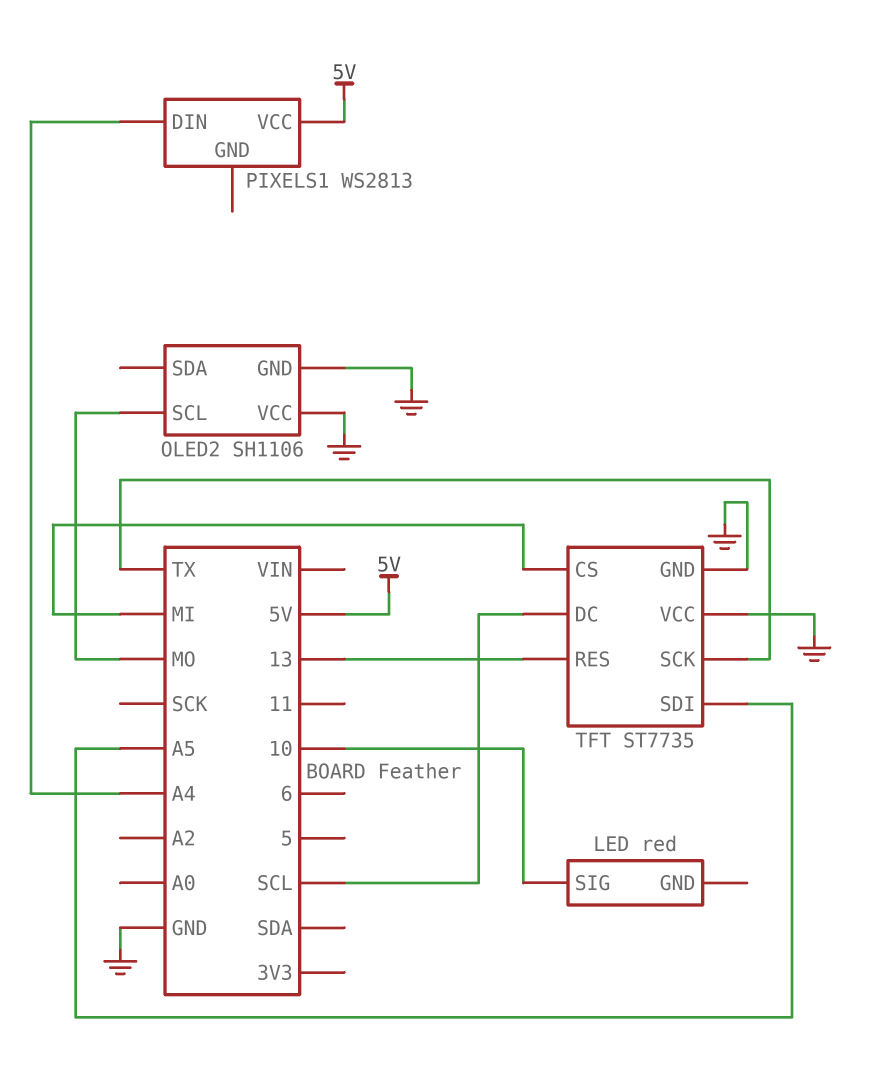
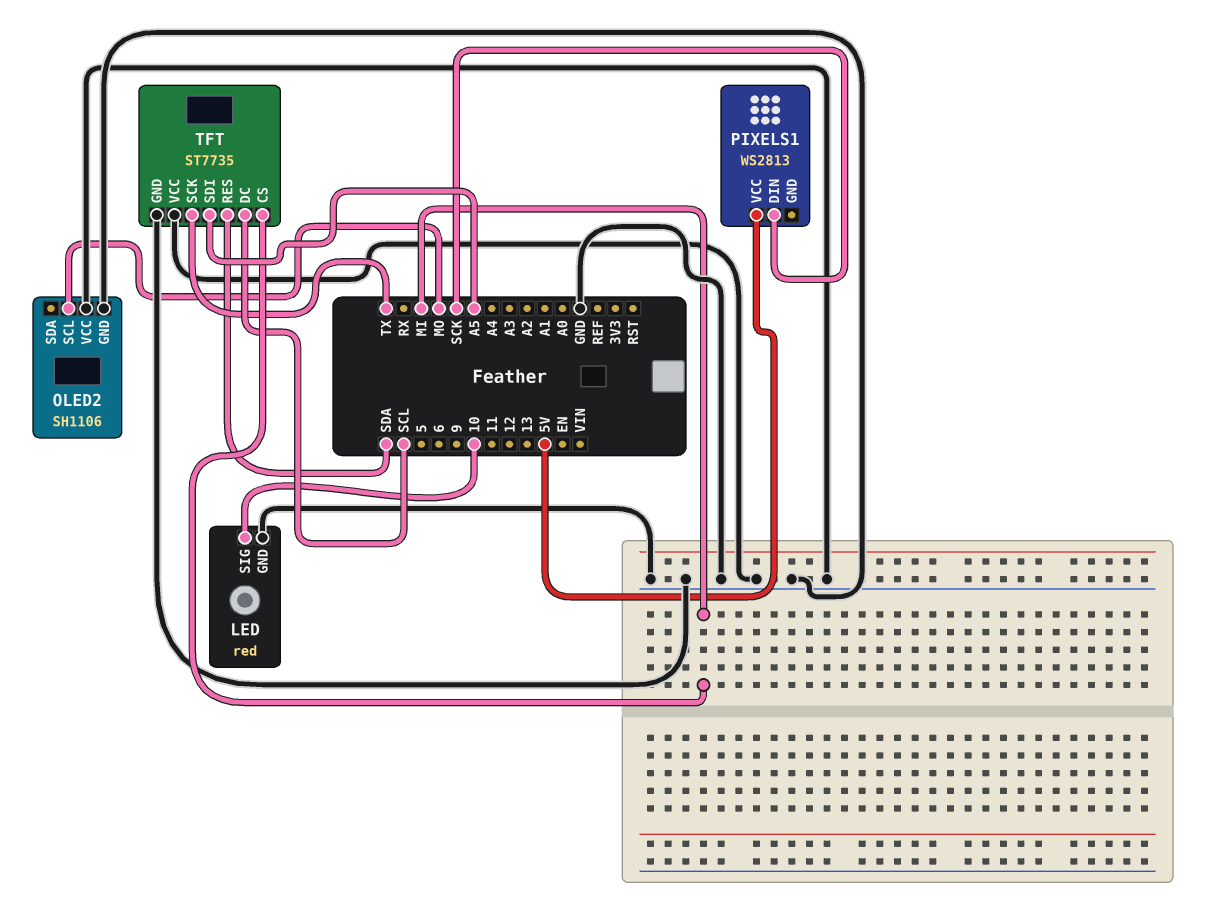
LED pin GND: none -> GND
PIXELS1 pin DIN: A4 -> SCK
TFT pin RES: 13 -> SDA

